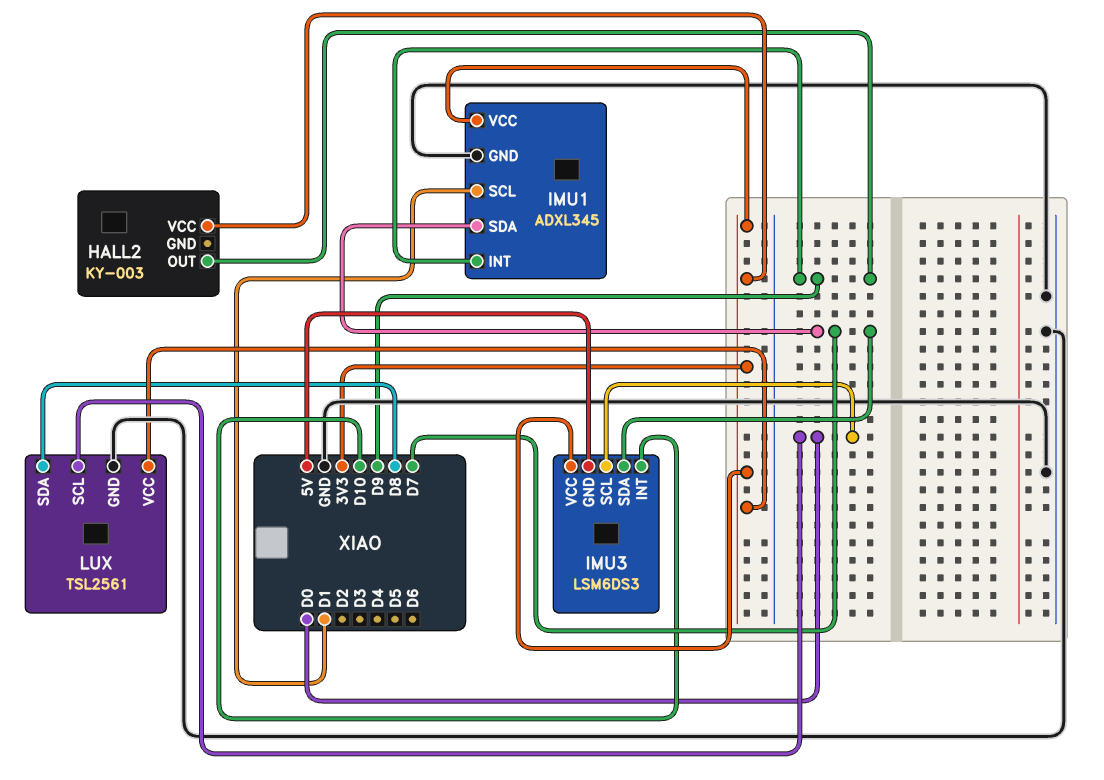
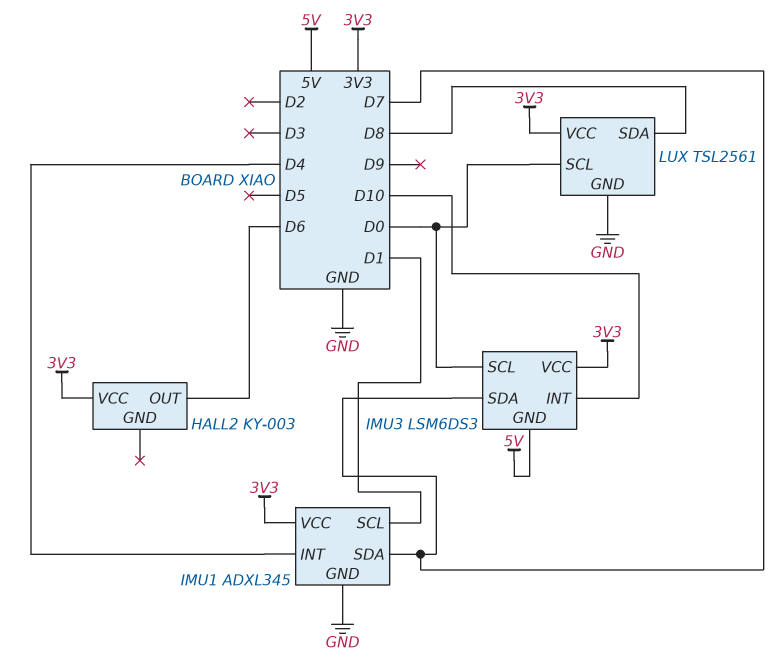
HALL2 pin OUT: D9 -> D6
IMU1 pin INT: D9 -> D4

